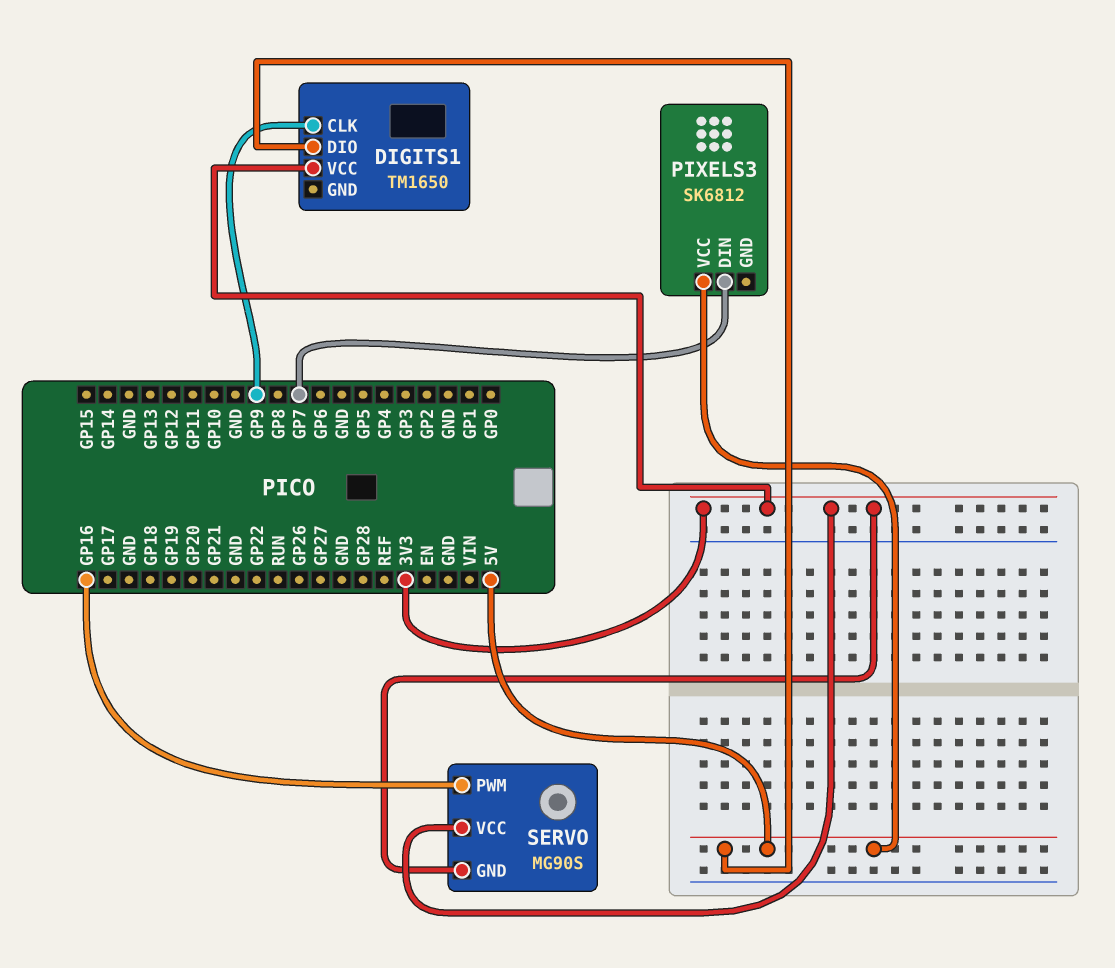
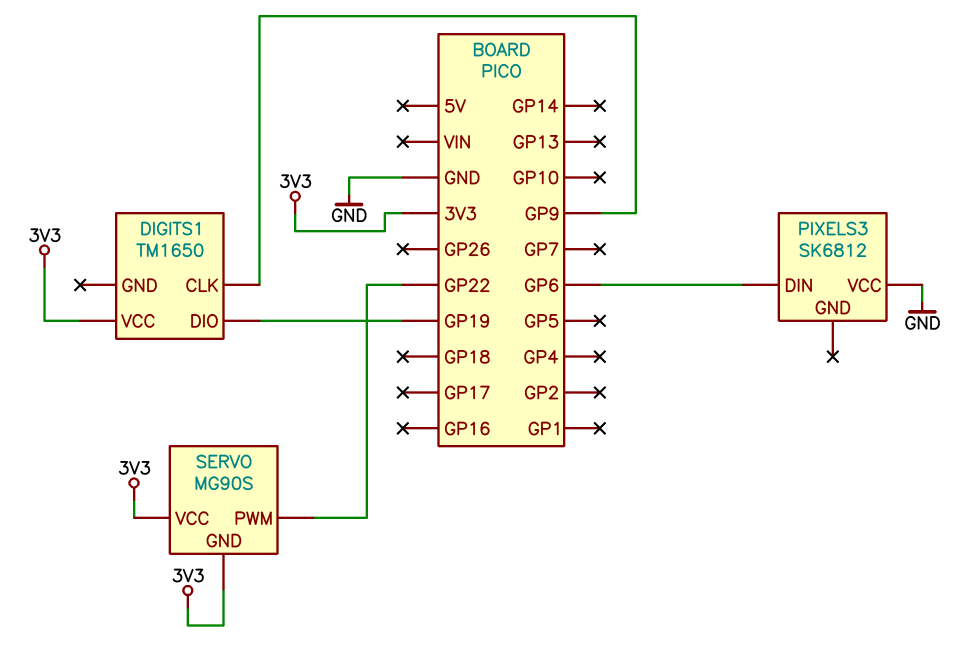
DIGITS1 pin DIO: 5V -> GP19
PIXELS3 pin DIN: GP7 -> GP6
PIXELS3 pin VCC: 5V -> GND
SERVO pin PWM: GP16 -> GP22

